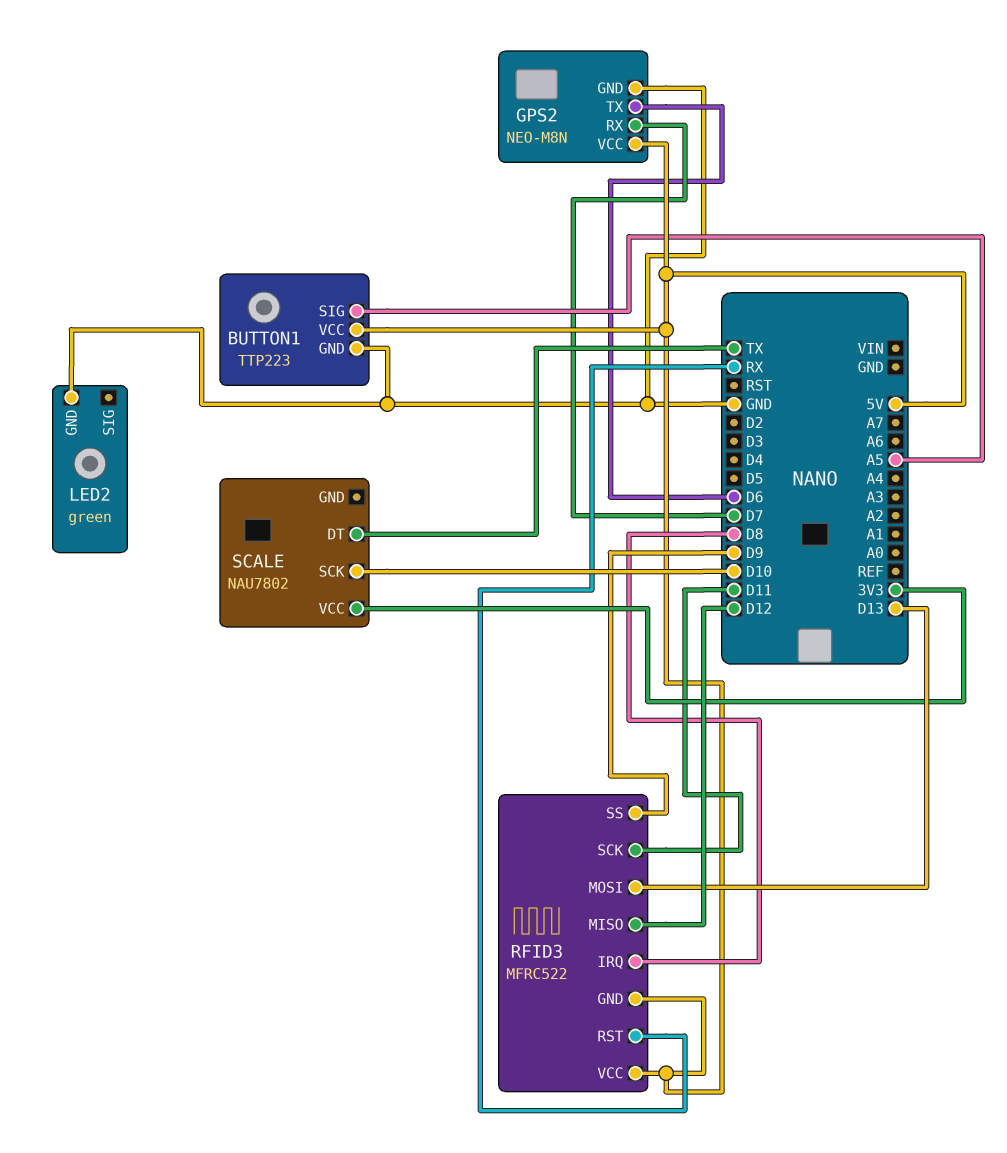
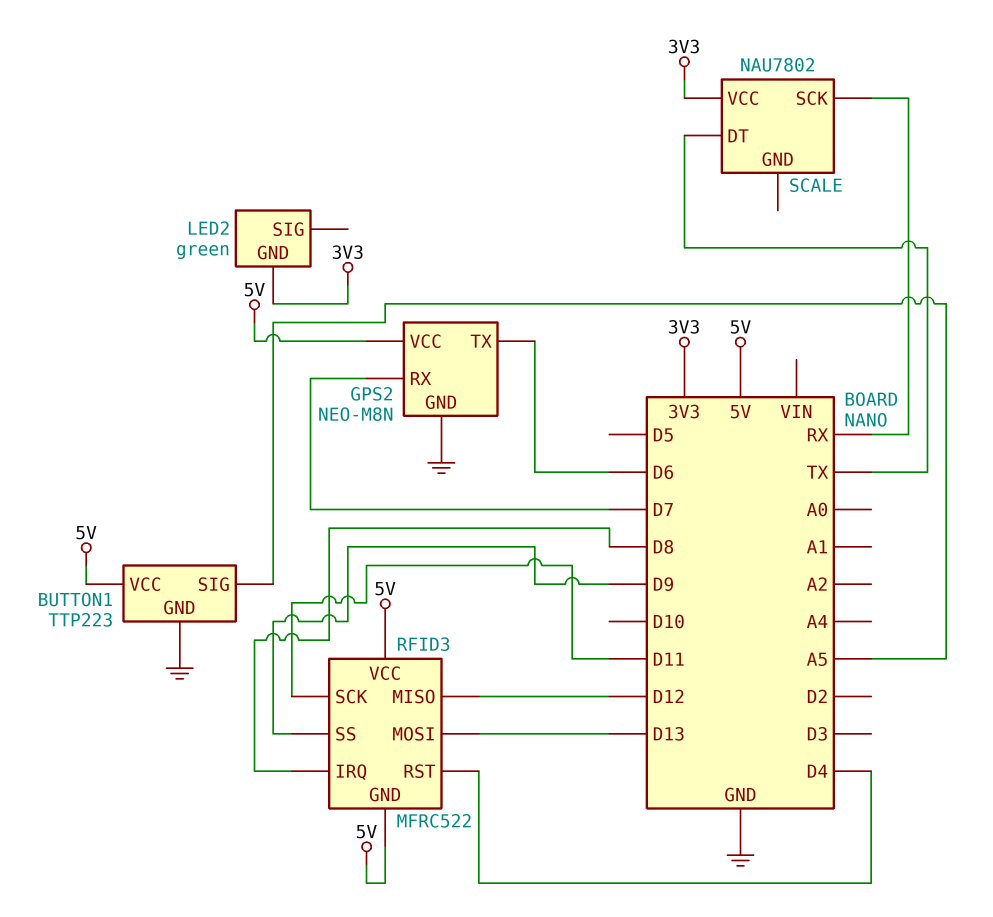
LED2 pin GND: GND -> 3V3
RFID3 pin RST: RX -> D4
SCALE pin SCK: D10 -> RX

